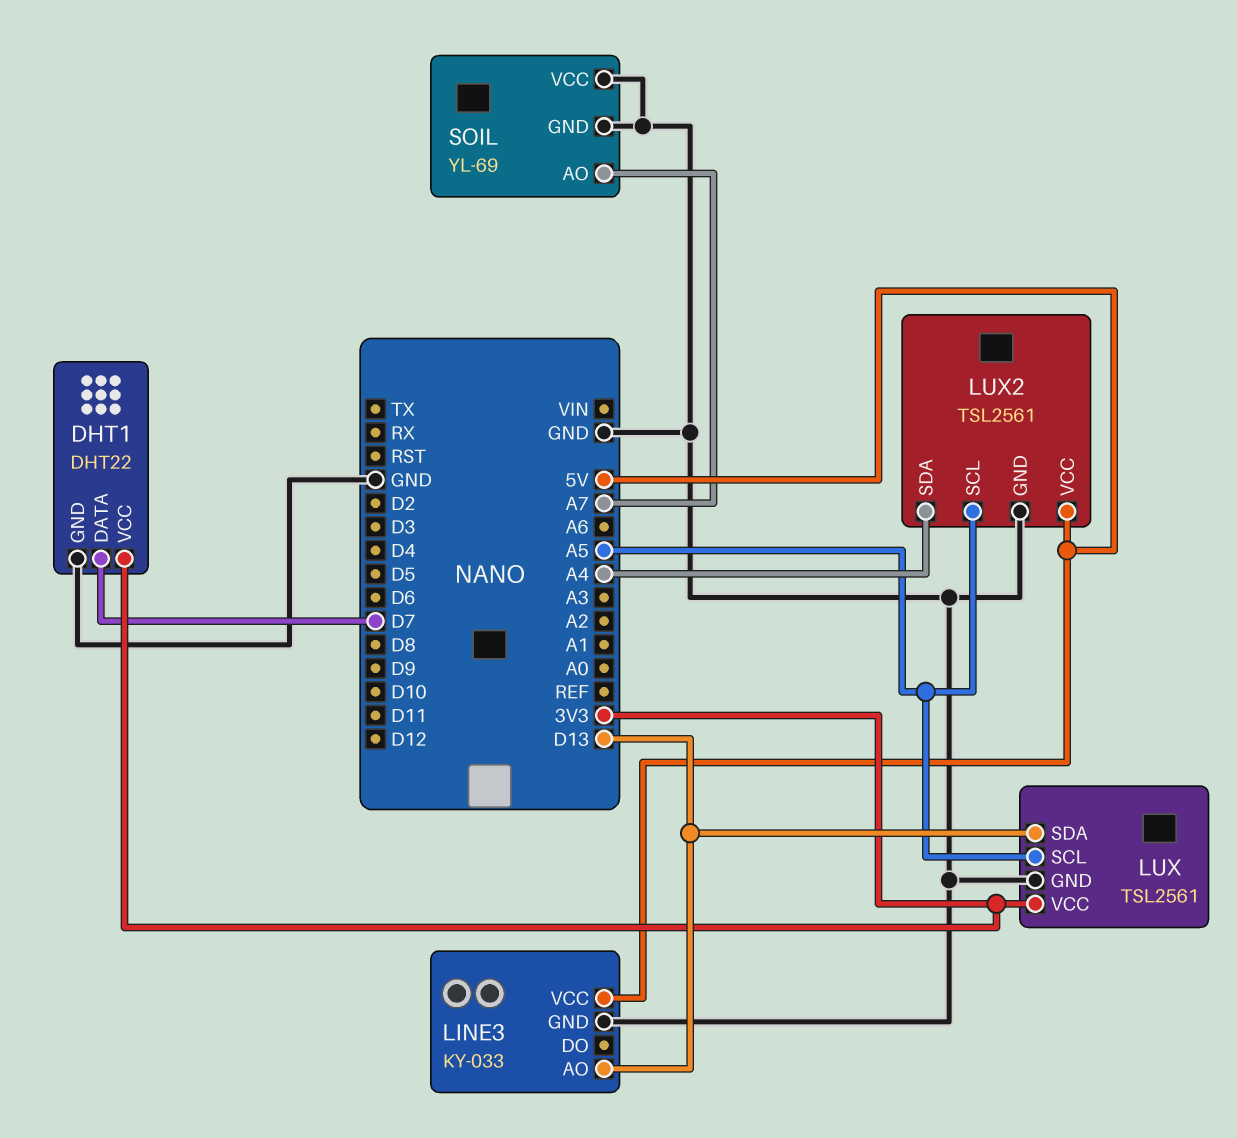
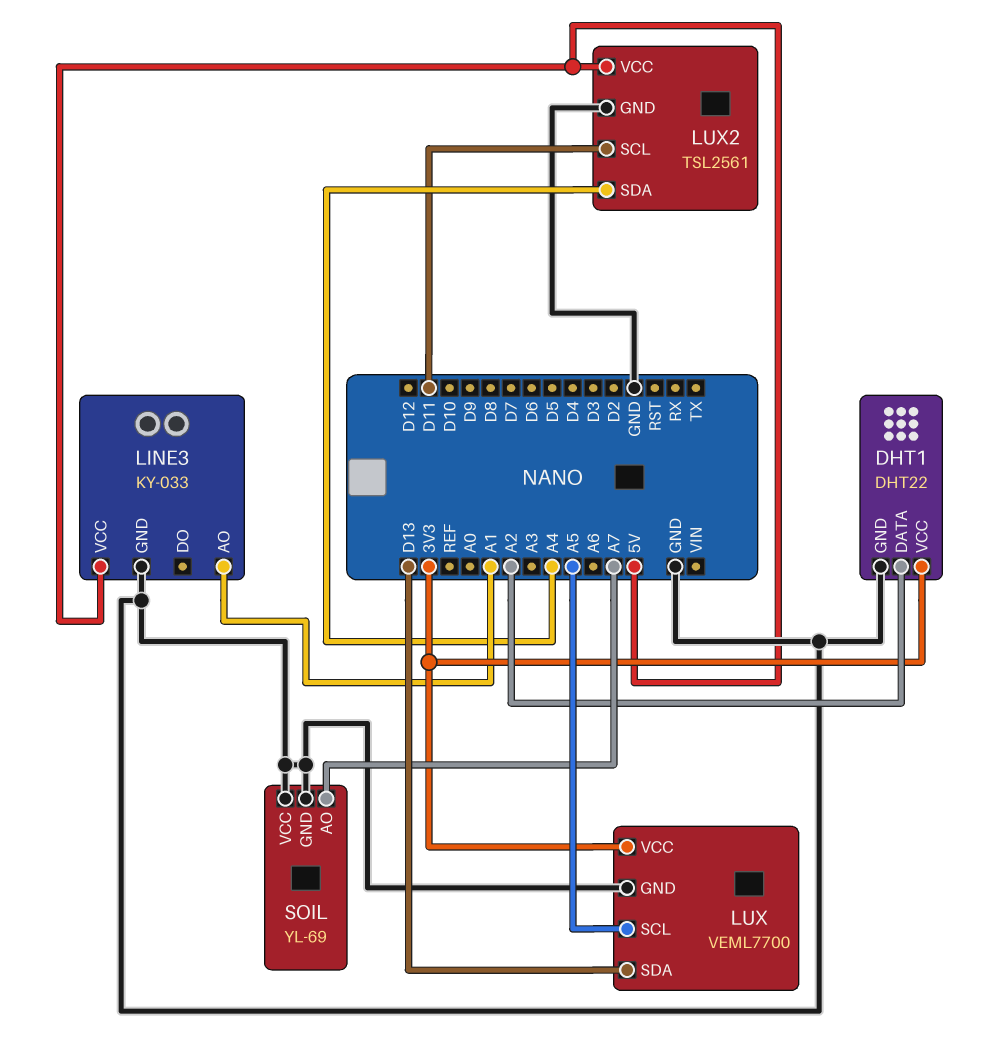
DHT1 pin DATA: D7 -> A2
LINE3 pin AO: D13 -> A1
LUX: TSL2561 -> VEML7700
LUX2 pin SCL: A5 -> D11

